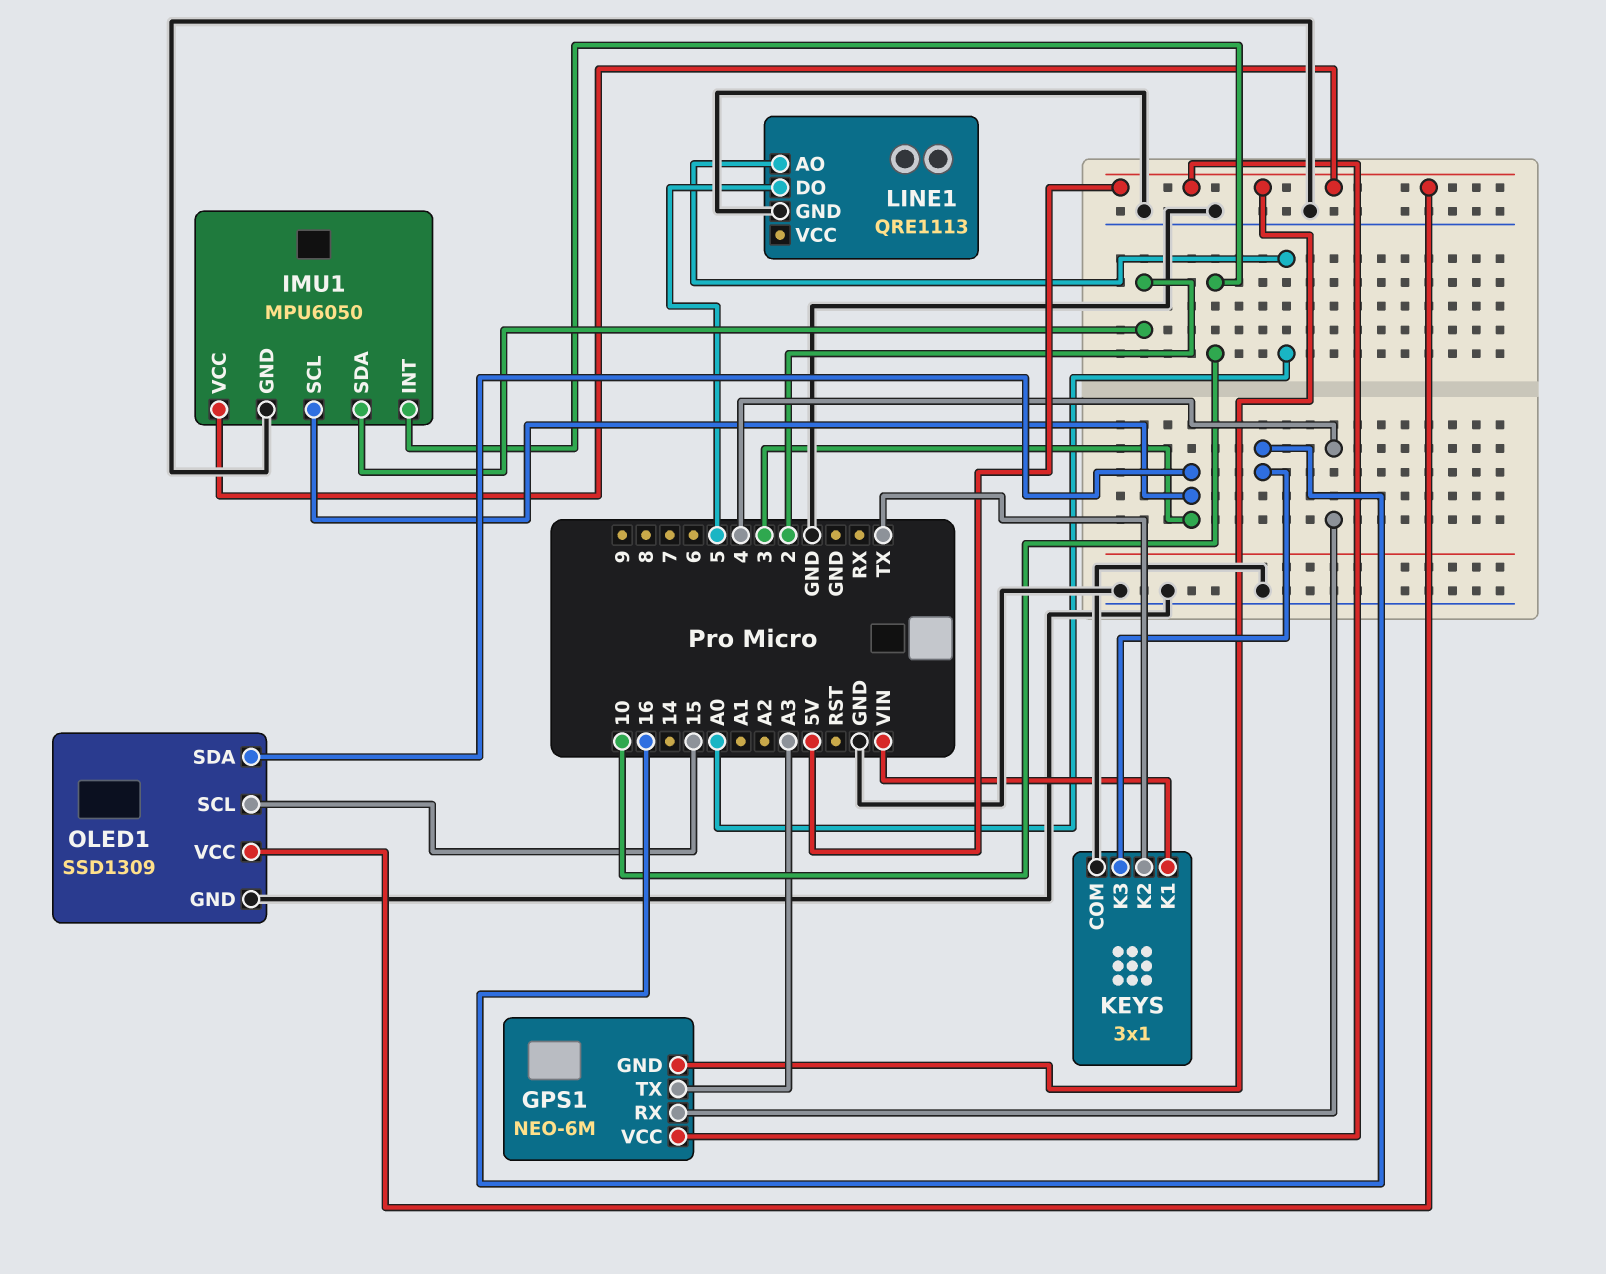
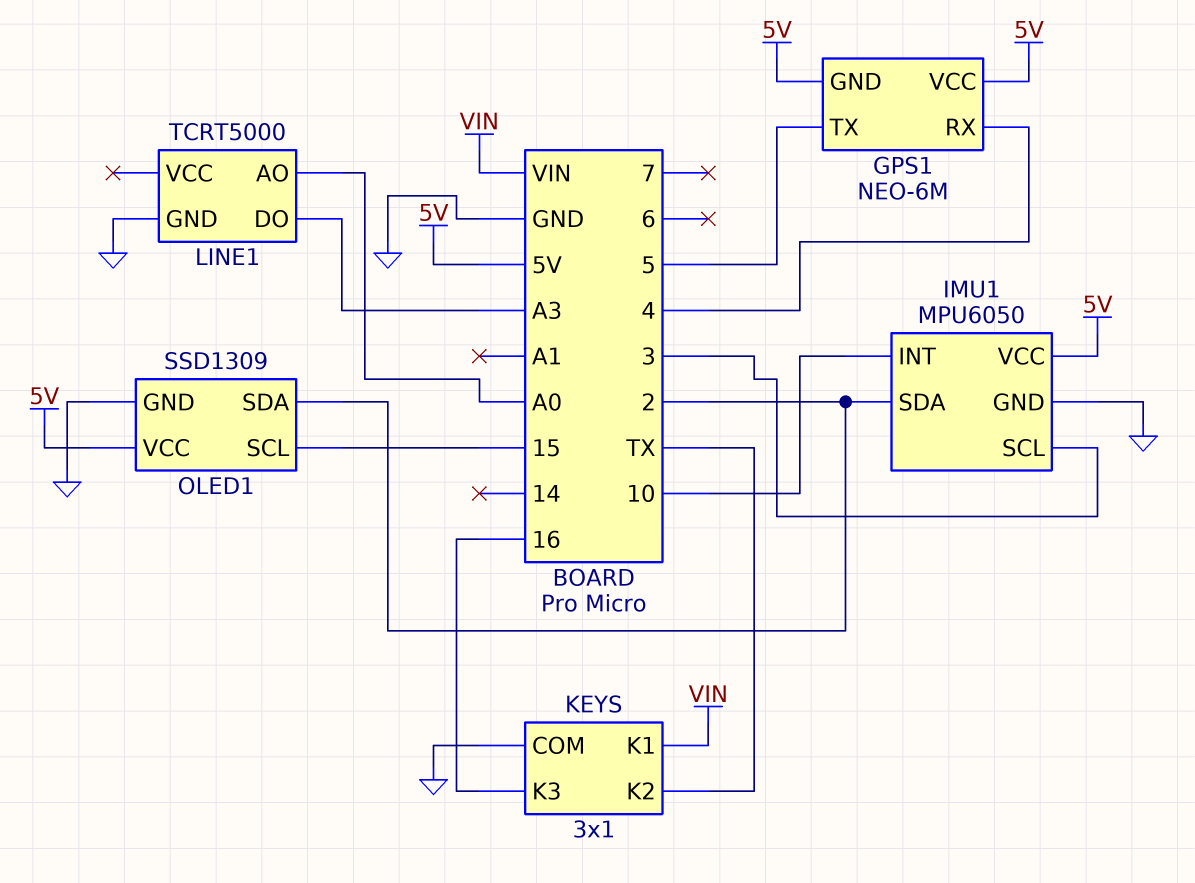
GPS1 pin TX: A3 -> 5
LINE1: QRE1113 -> TCRT5000
LINE1 pin DO: 5 -> A3
OLED1 pin SDA: 3 -> 2

